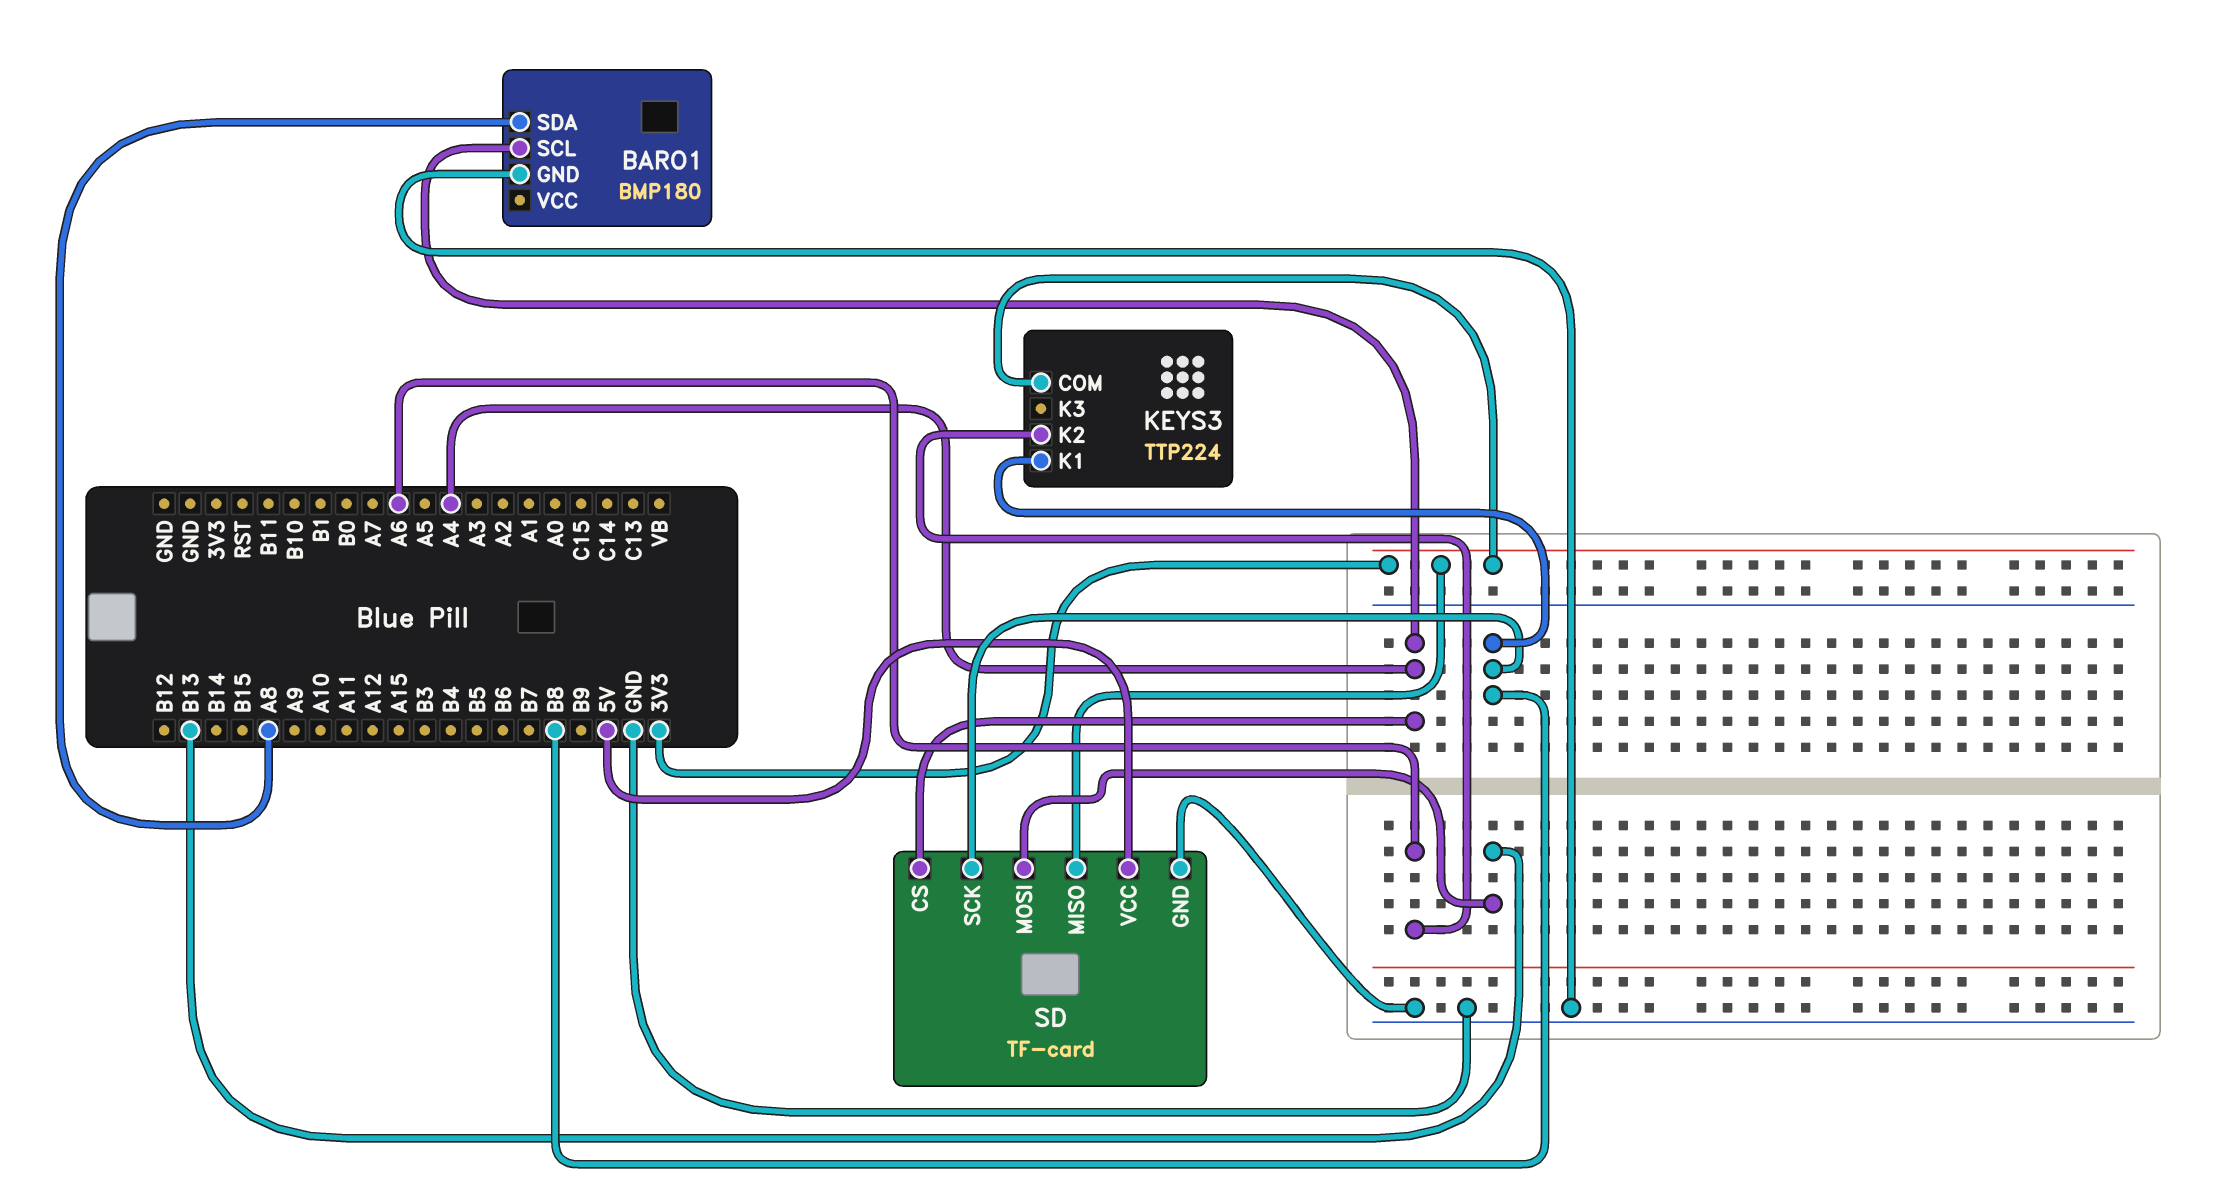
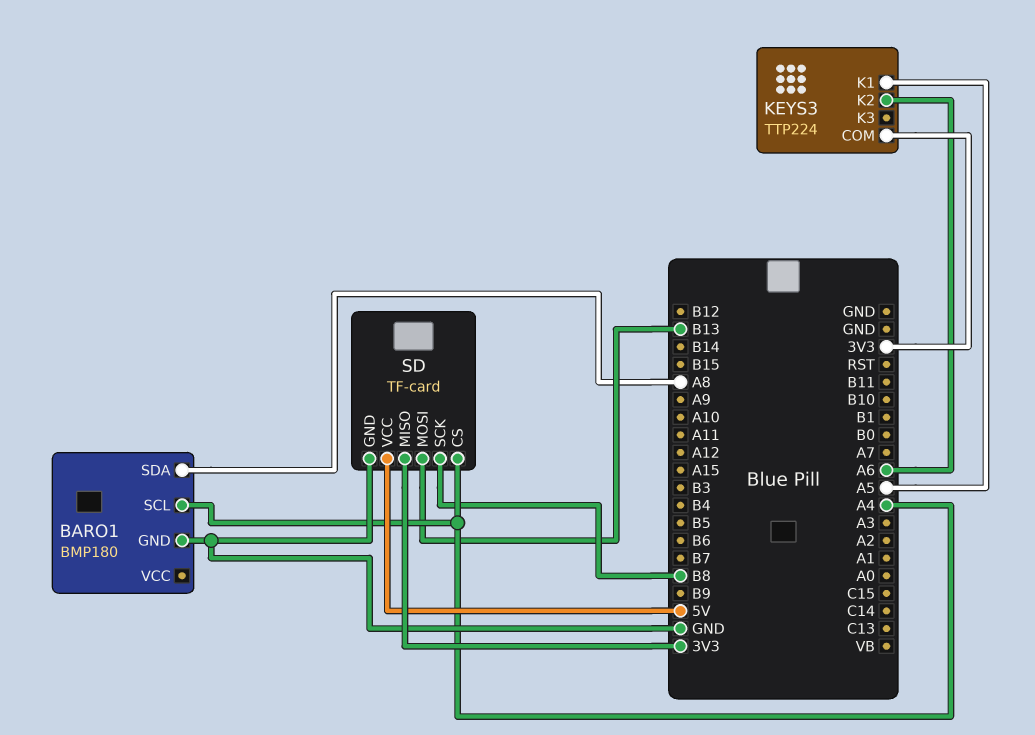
KEYS3 pin K1: B8 -> A5

